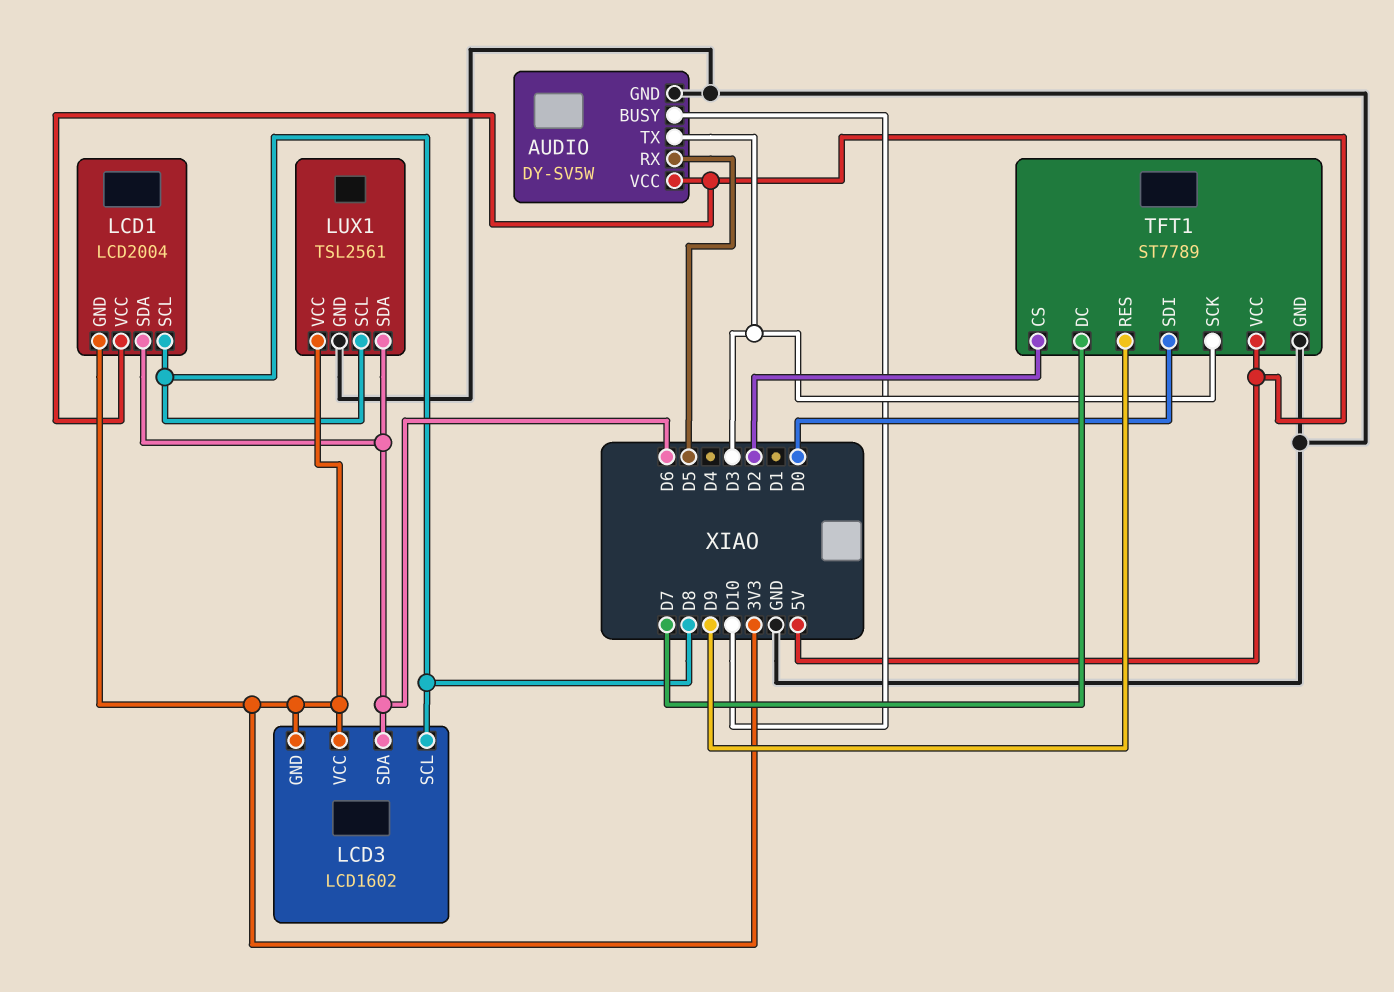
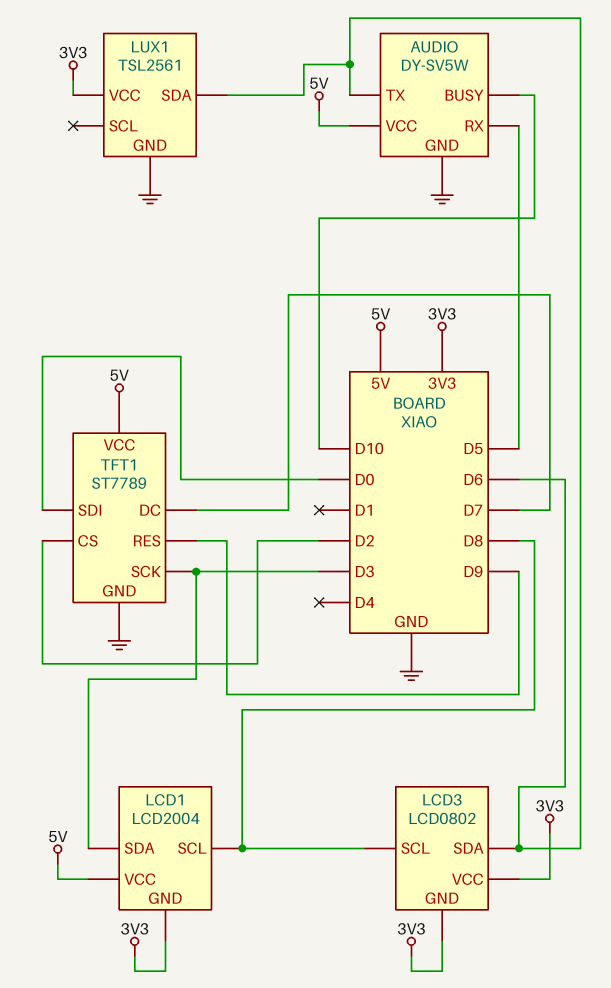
AUDIO pin TX: D3 -> D6
LCD1 pin SDA: D6 -> D3
LCD3: LCD1602 -> LCD0802
LUX1 pin SCL: D8 -> none

